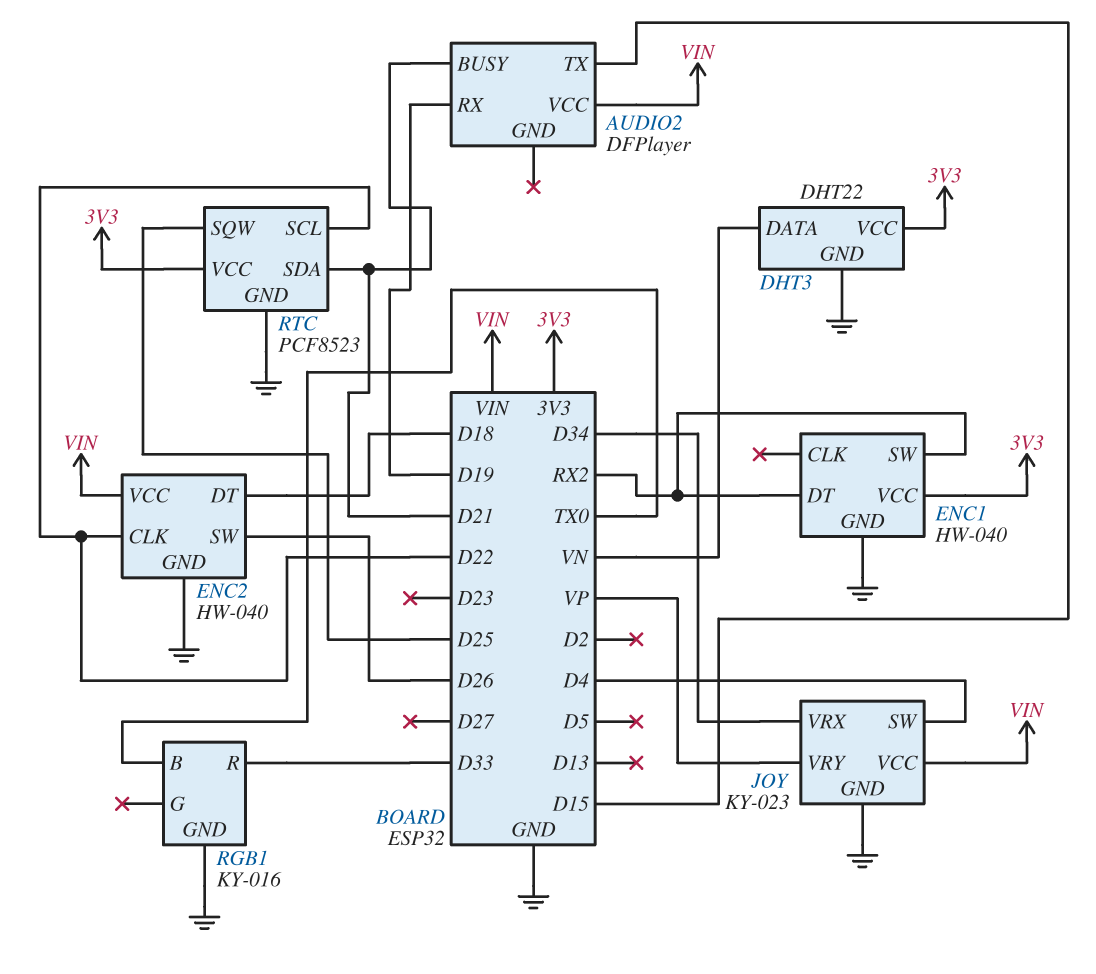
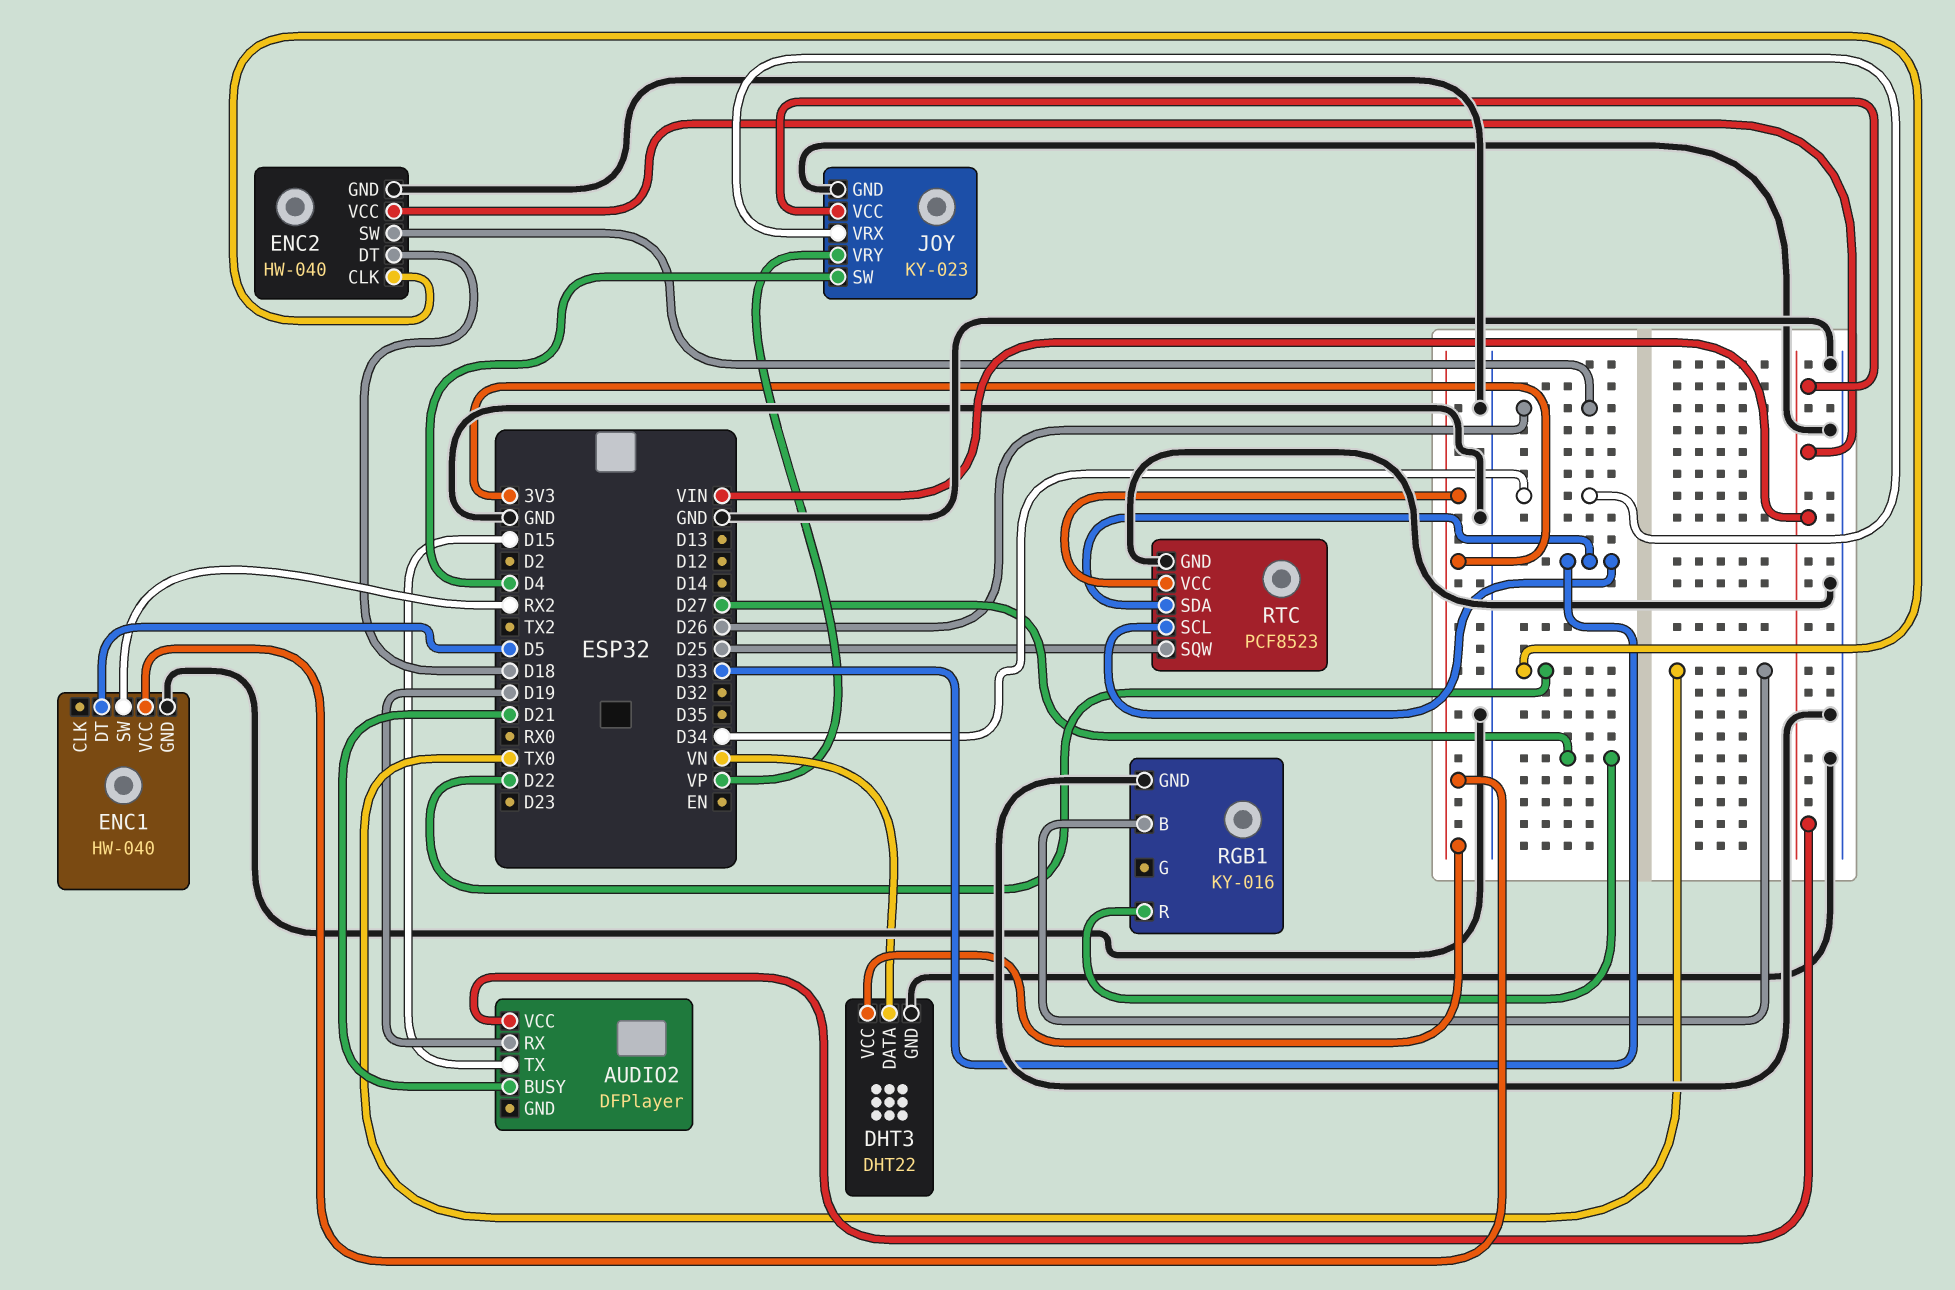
ENC1 pin DT: RX2 -> D5
RGB1 pin R: D33 -> D27
RTC pin SCL: D22 -> D33
RTC pin SDA: D21 -> D33

